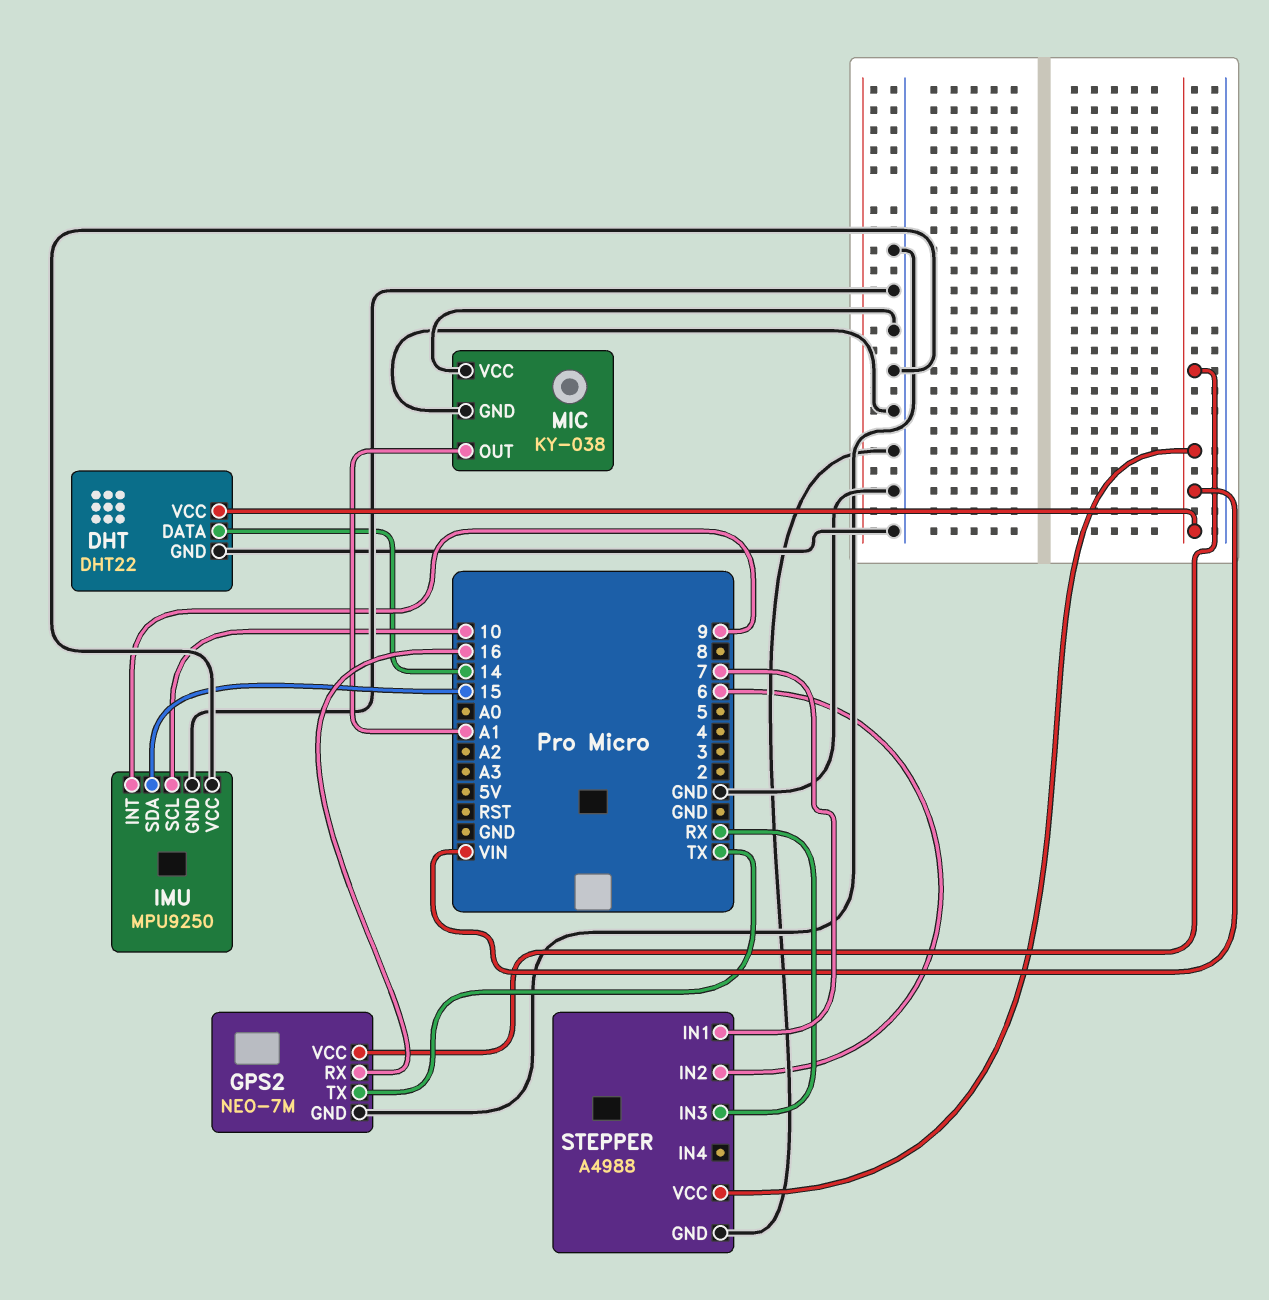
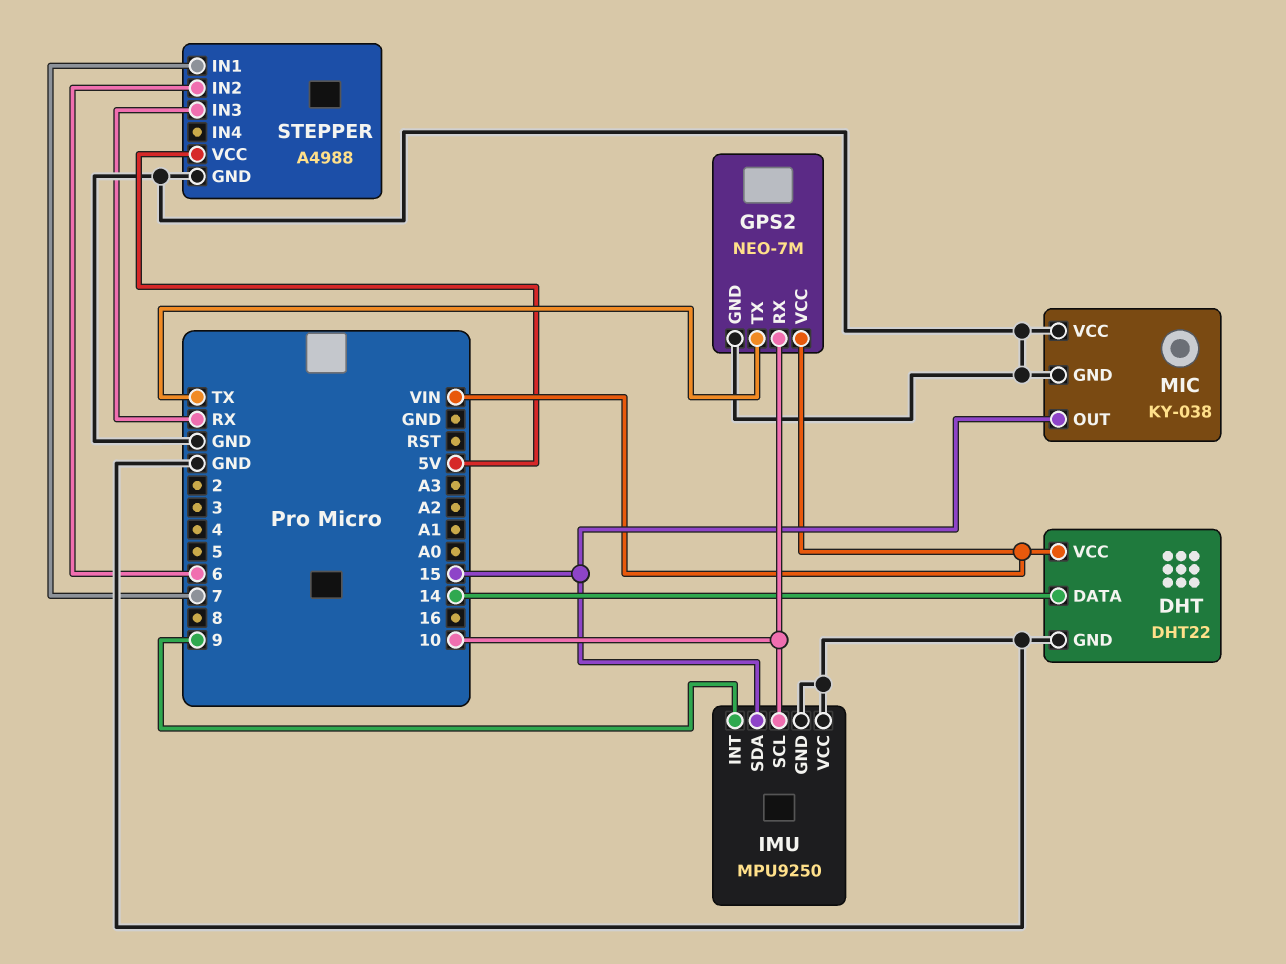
GPS2 pin RX: 16 -> 10
MIC pin OUT: A1 -> 15
STEPPER pin VCC: VIN -> 5V

